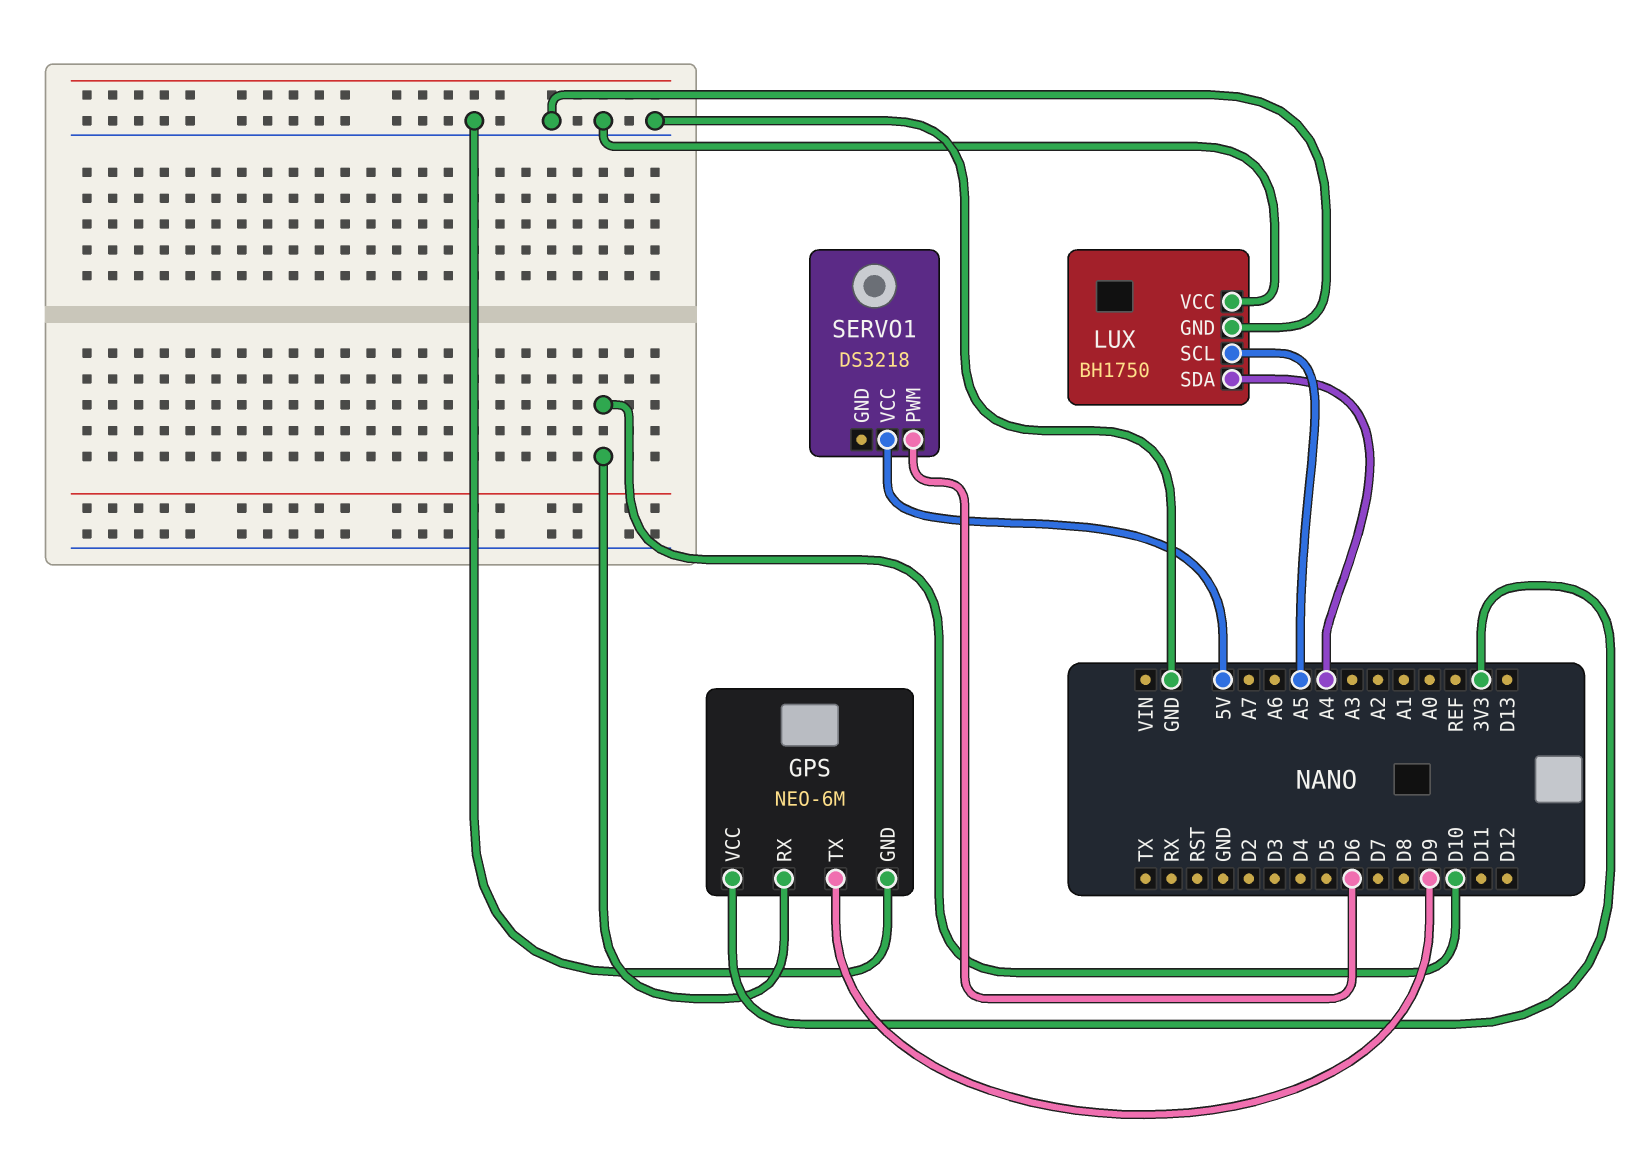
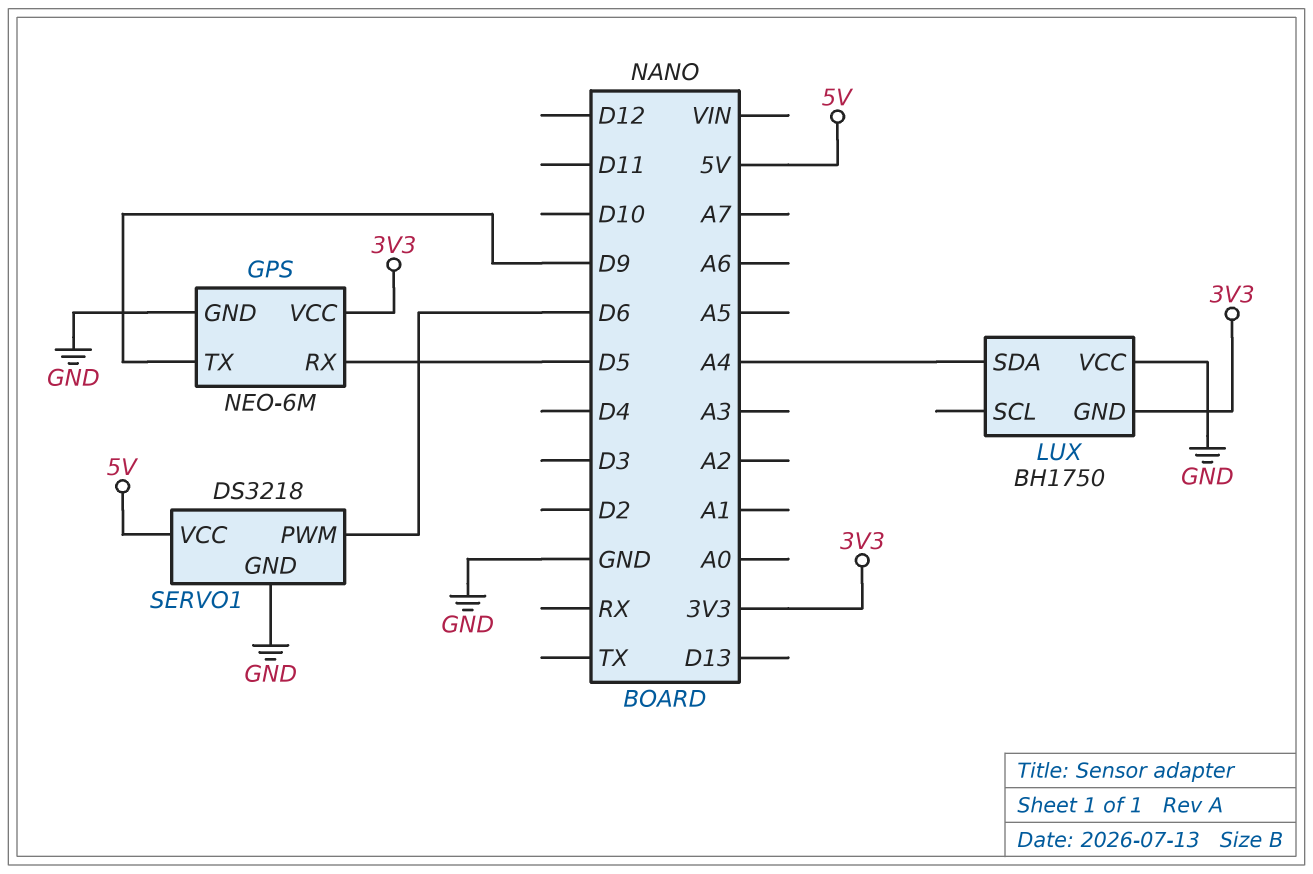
GPS pin RX: D10 -> D5
LUX pin GND: GND -> 3V3
LUX pin SCL: A5 -> none
SERVO1 pin GND: none -> GND

